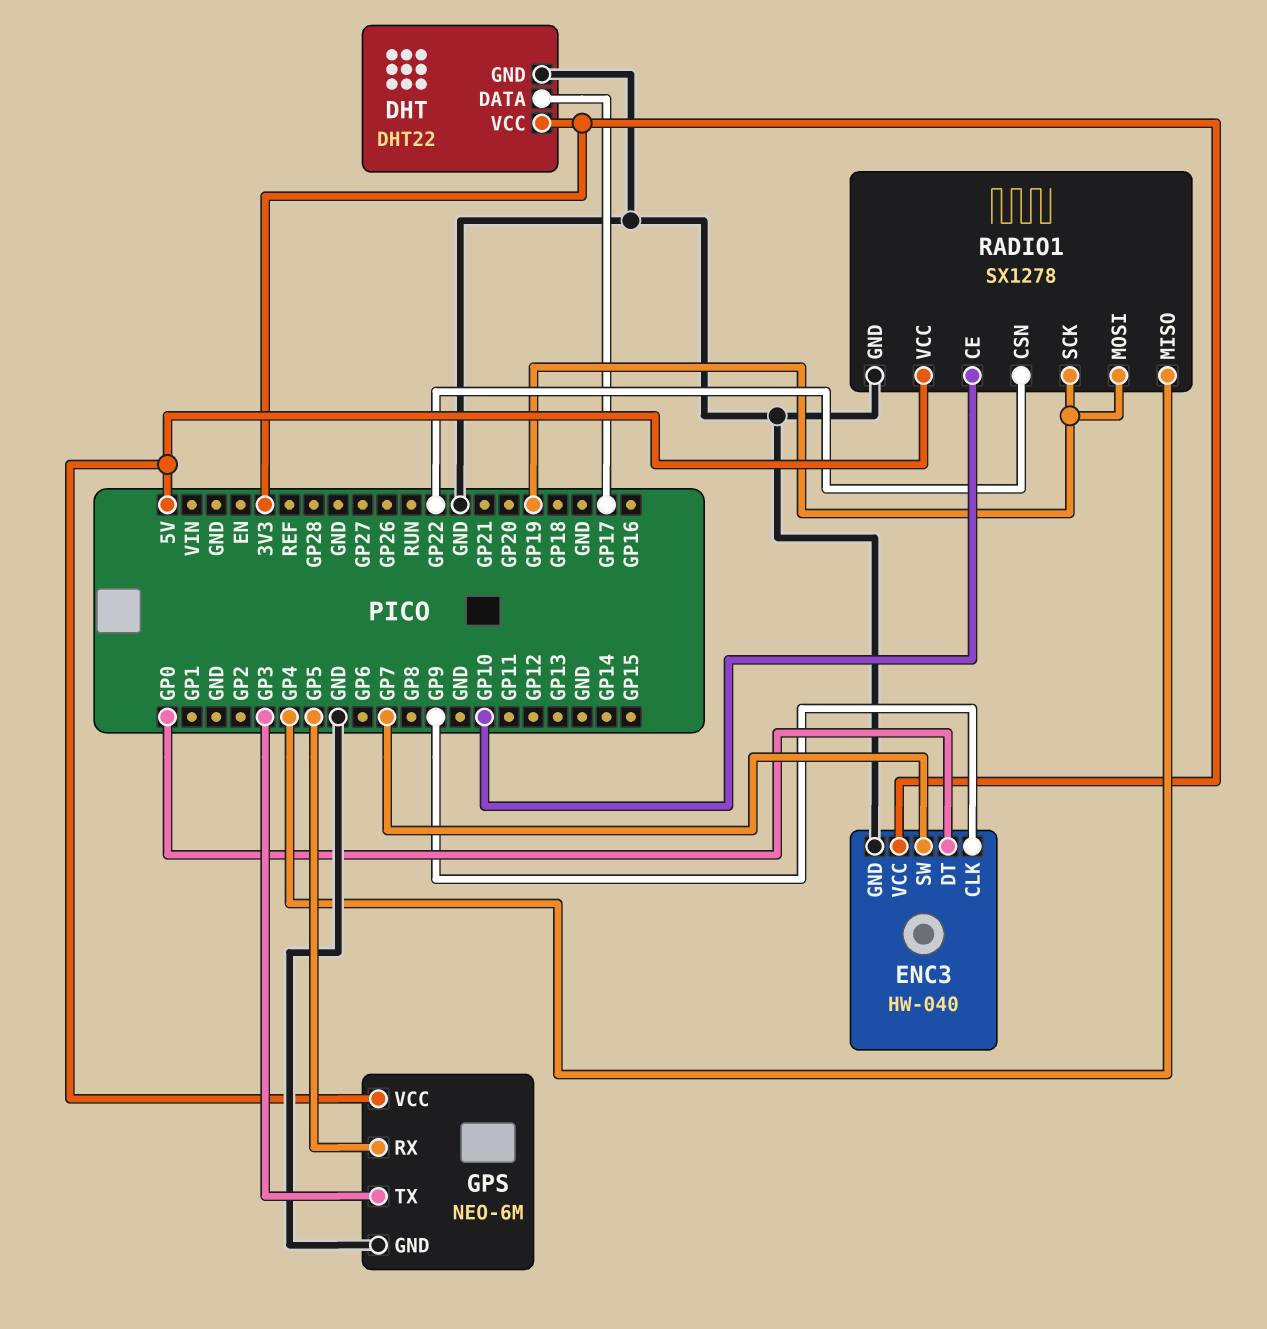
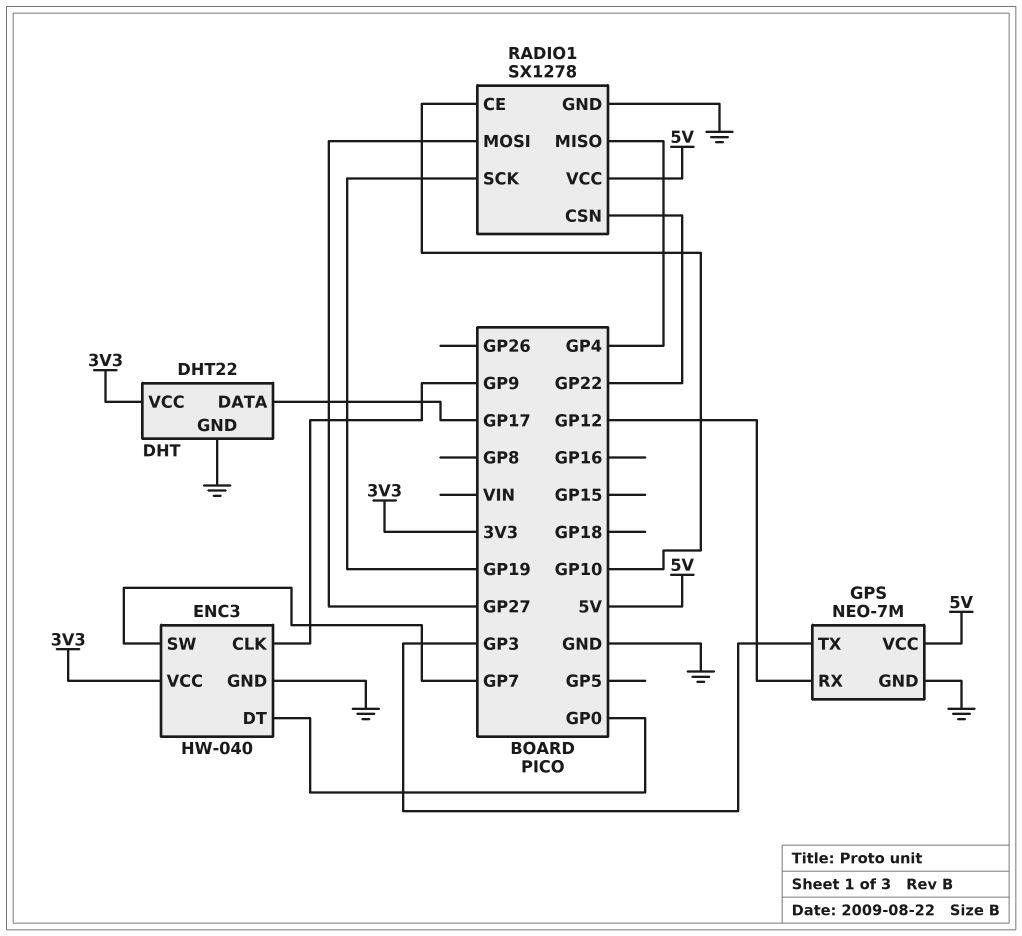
GPS: NEO-6M -> NEO-7M
GPS pin RX: GP5 -> GP12
RADIO1 pin MOSI: GP19 -> GP27

